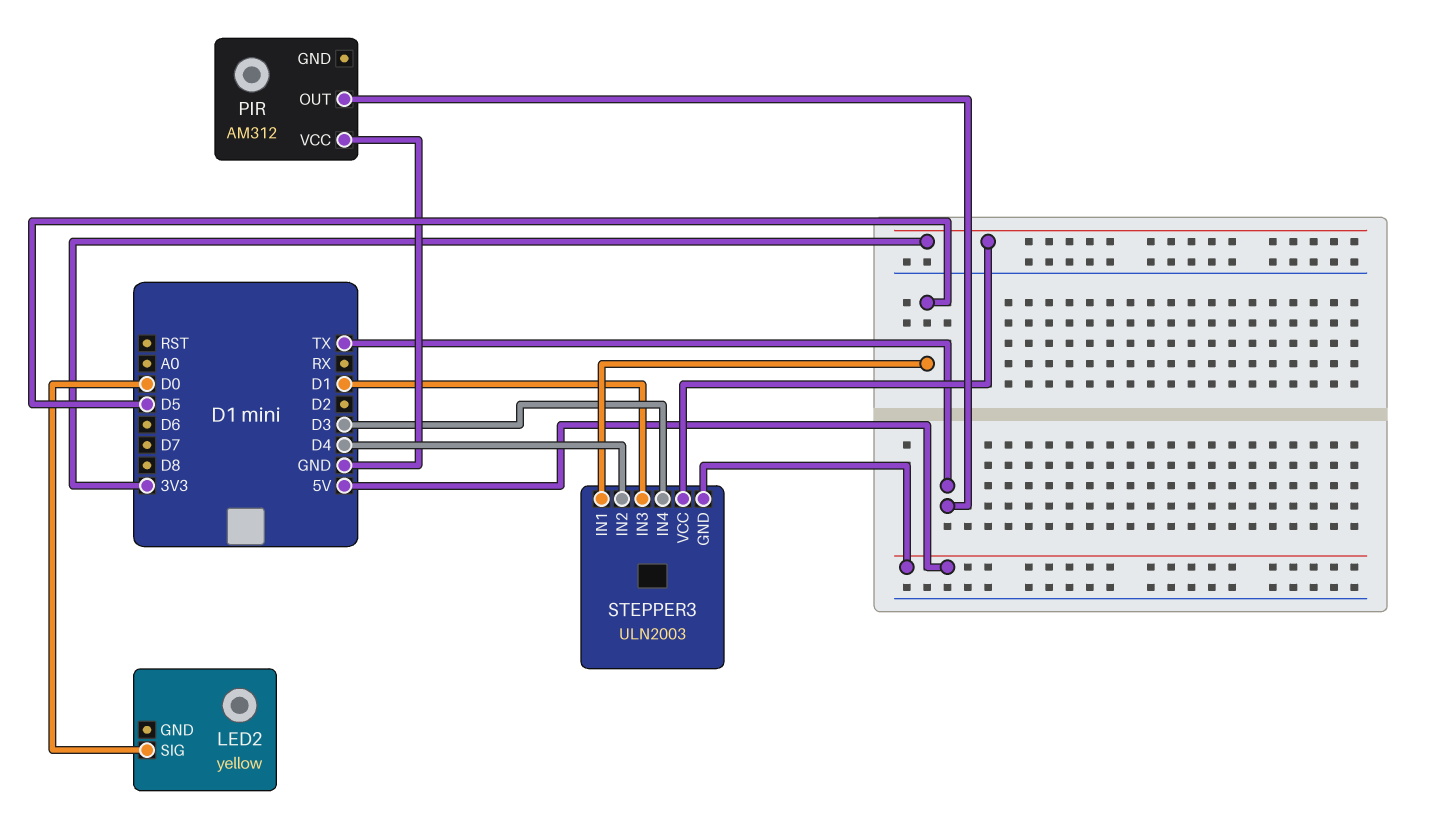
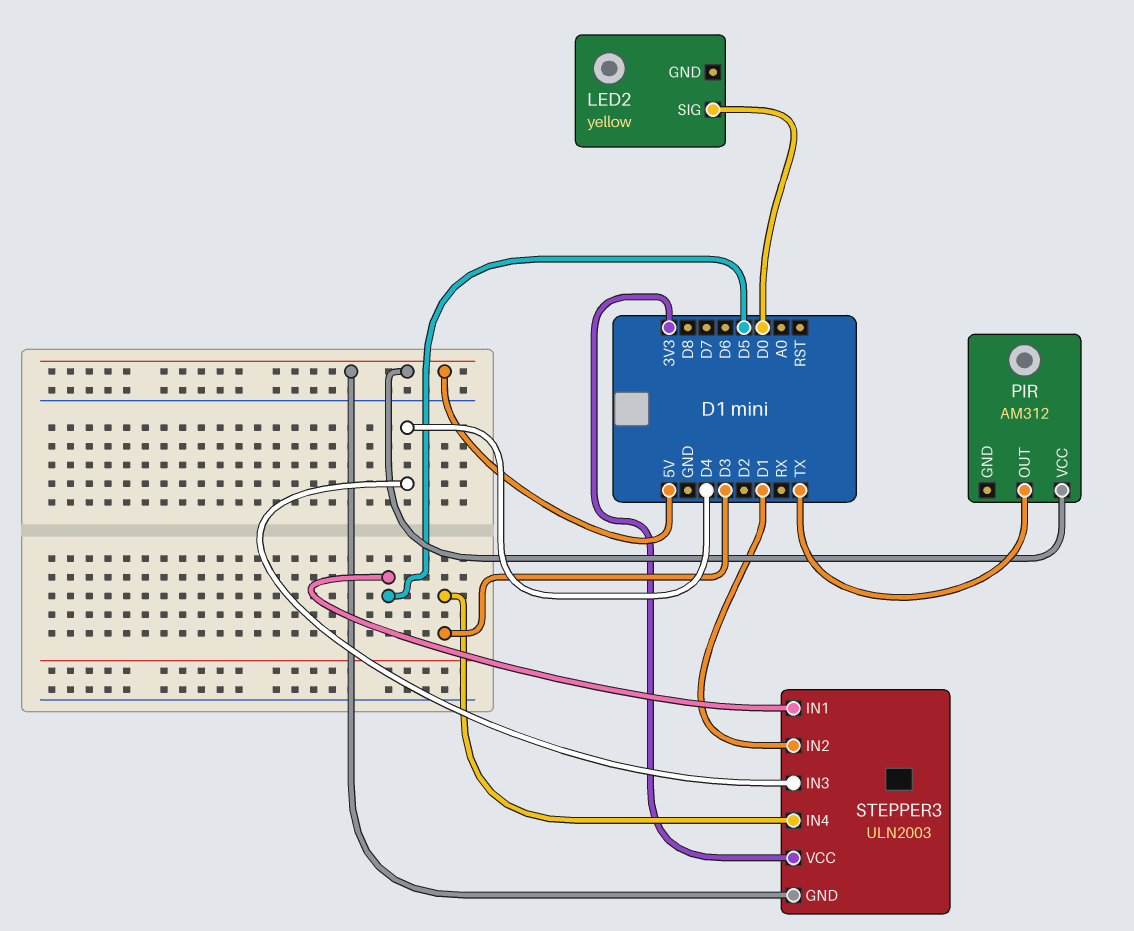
PIR pin VCC: GND -> 5V
STEPPER3 pin IN2: D4 -> D1
STEPPER3 pin IN3: D1 -> D4

